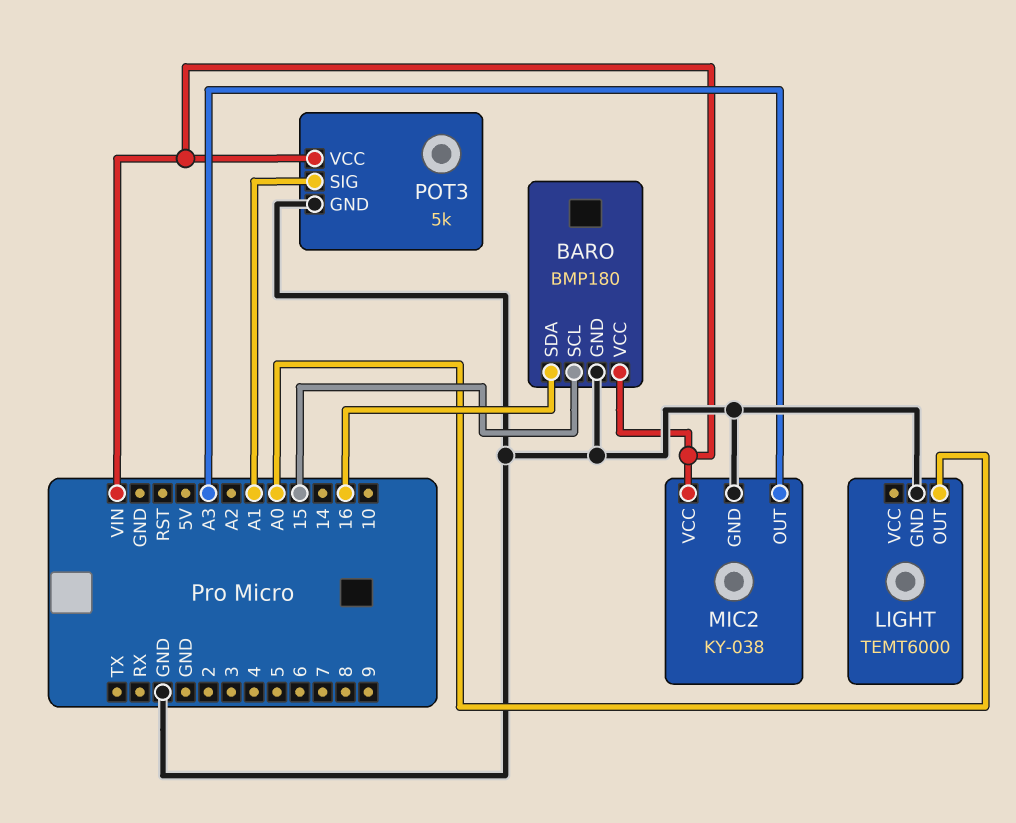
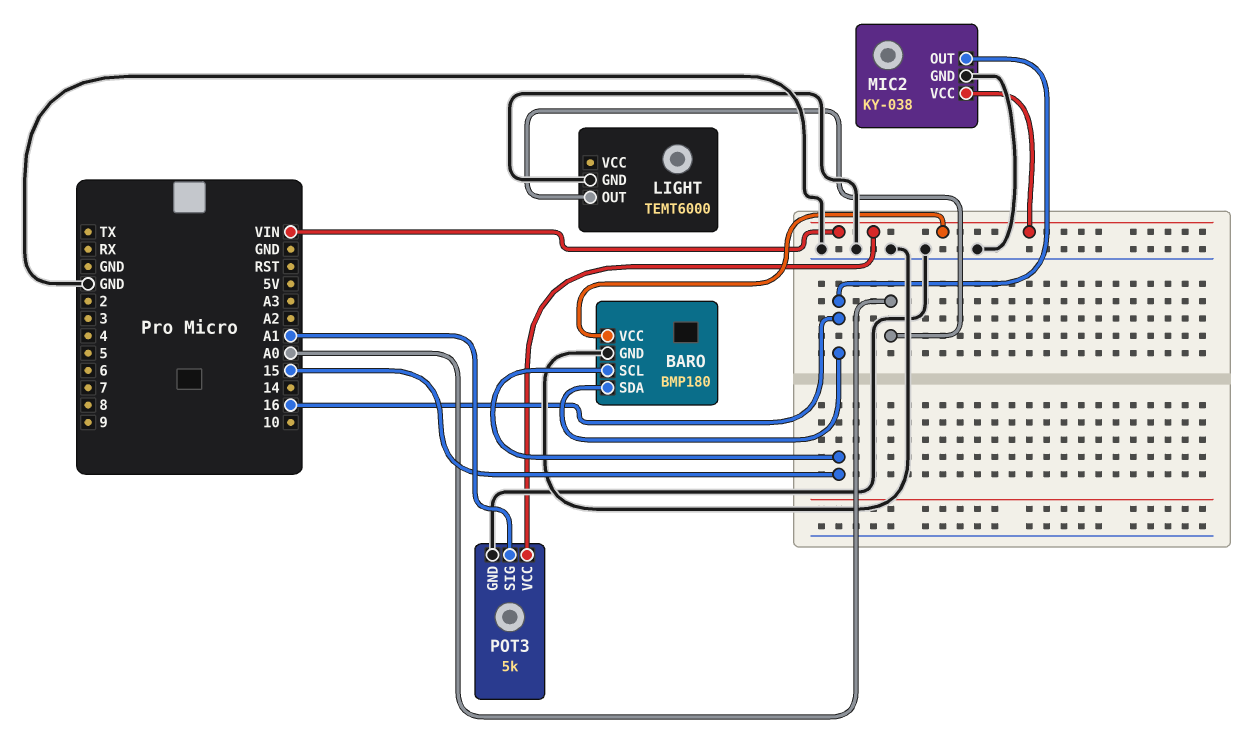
MIC2 pin OUT: A3 -> 16

